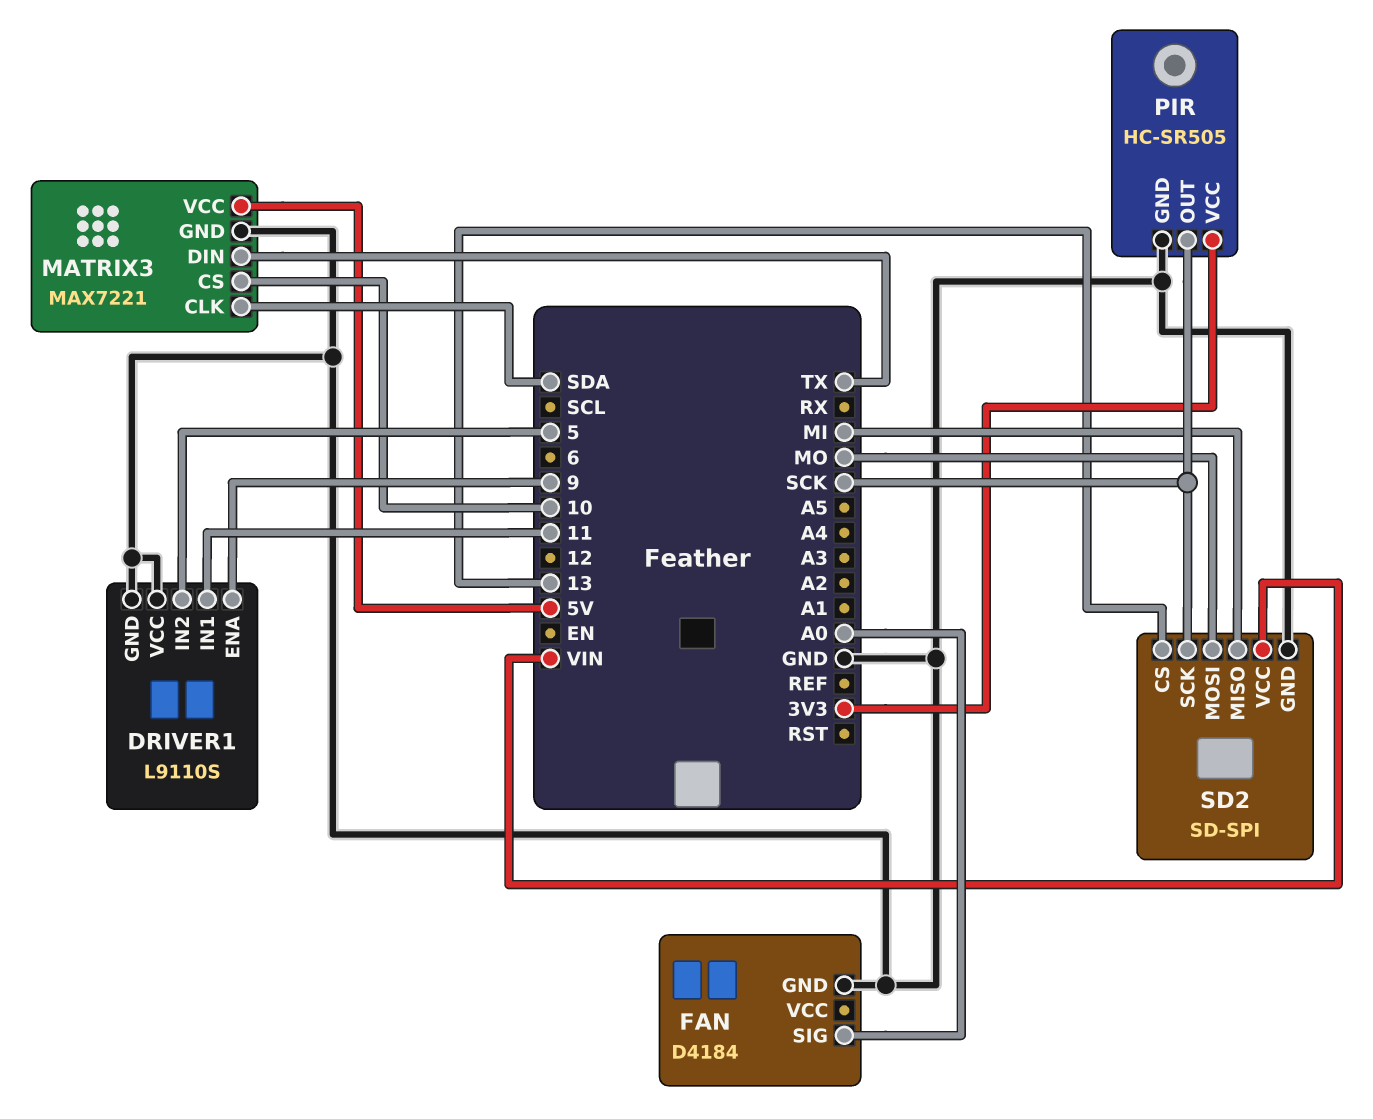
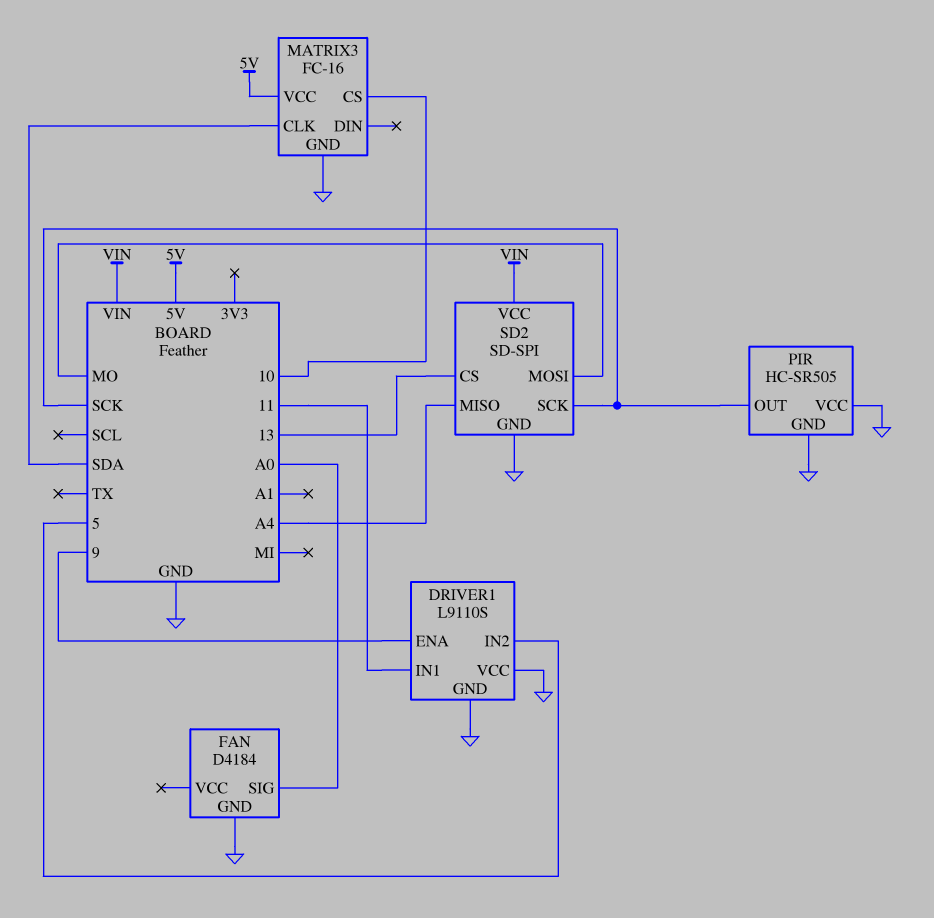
MATRIX3: MAX7221 -> FC-16
MATRIX3 pin DIN: TX -> none
PIR pin VCC: 3V3 -> GND
SD2 pin MISO: MI -> A4

